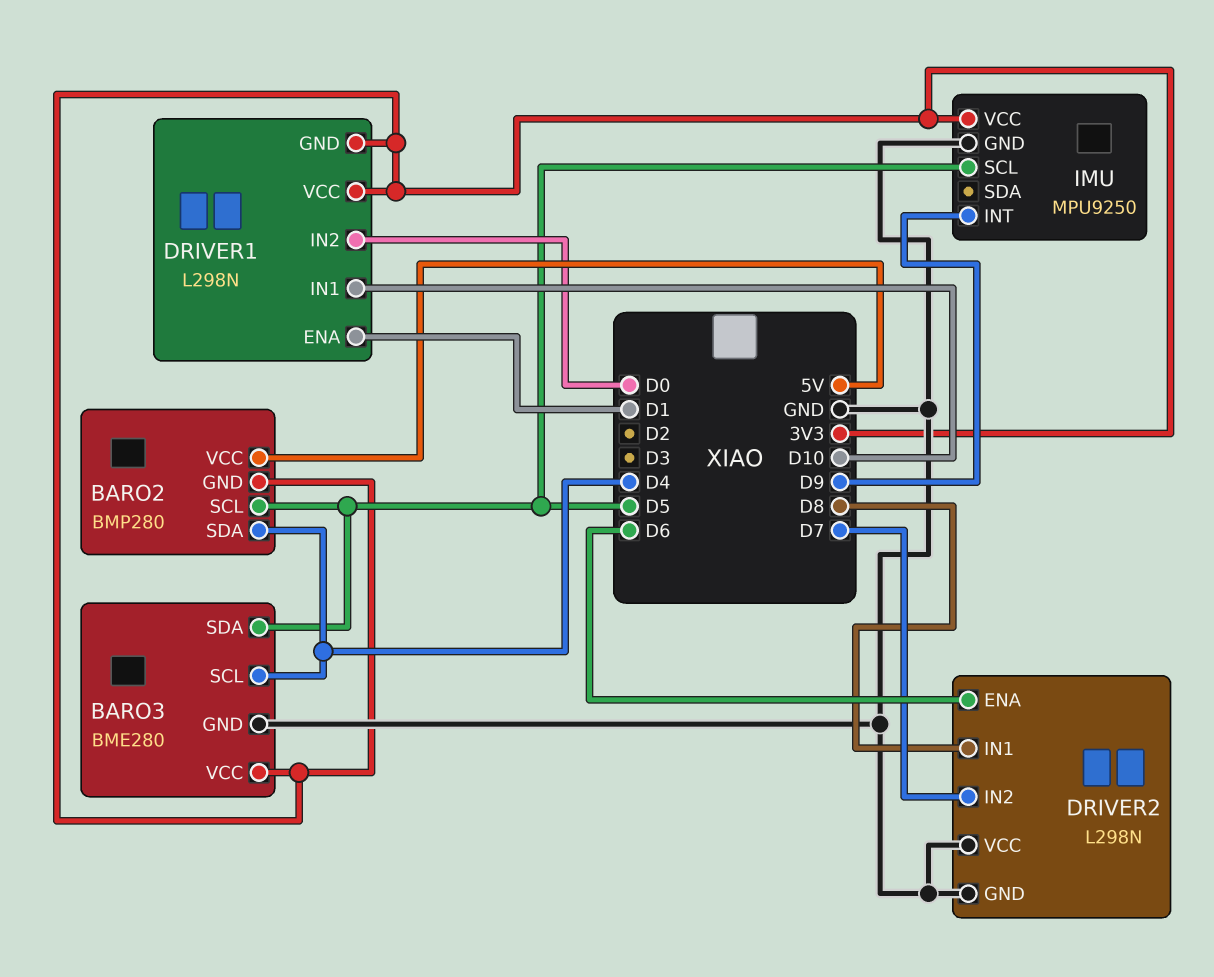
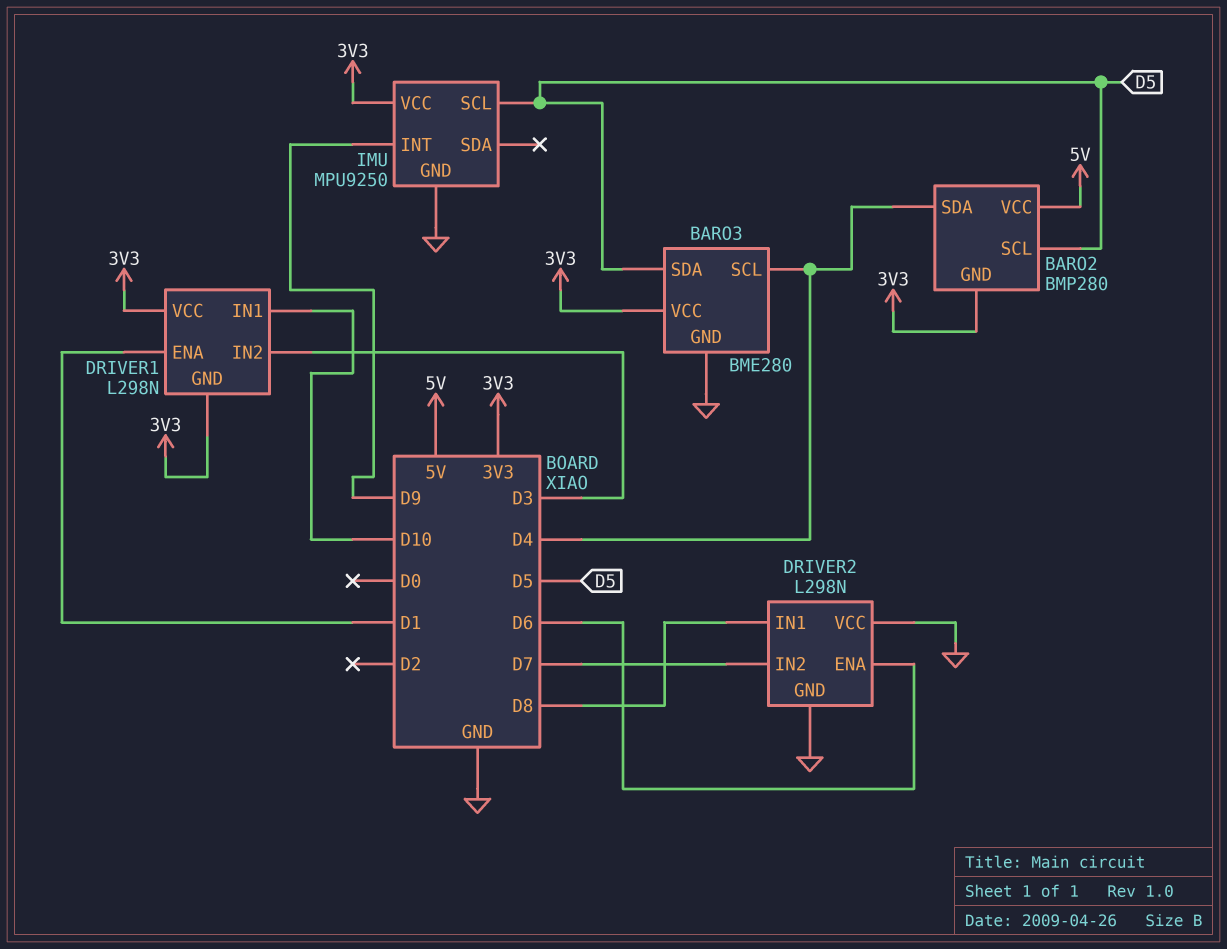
DRIVER1 pin IN2: D0 -> D3

